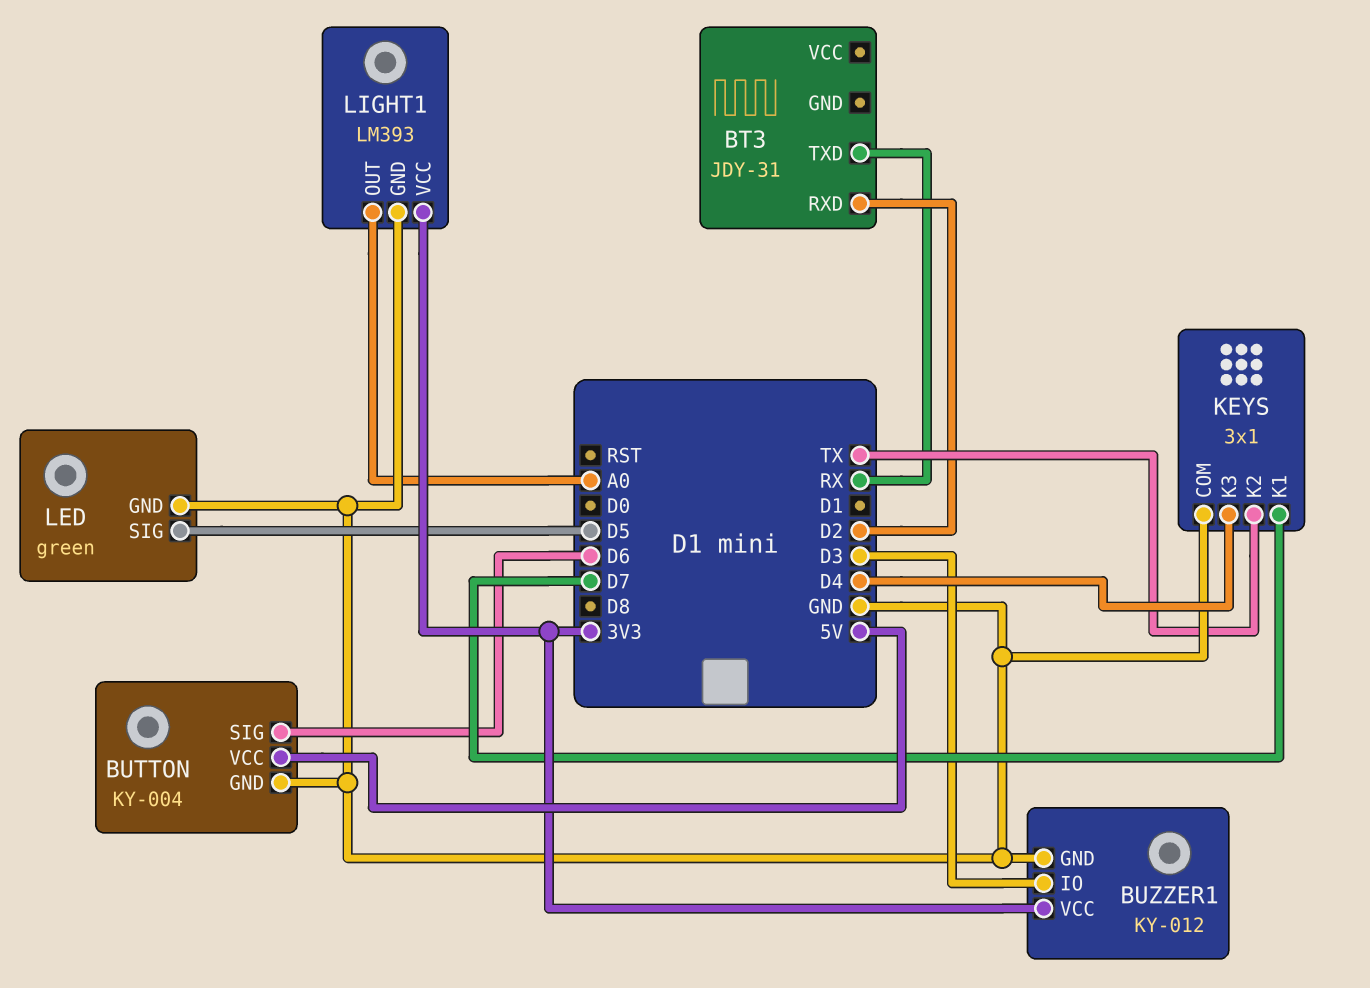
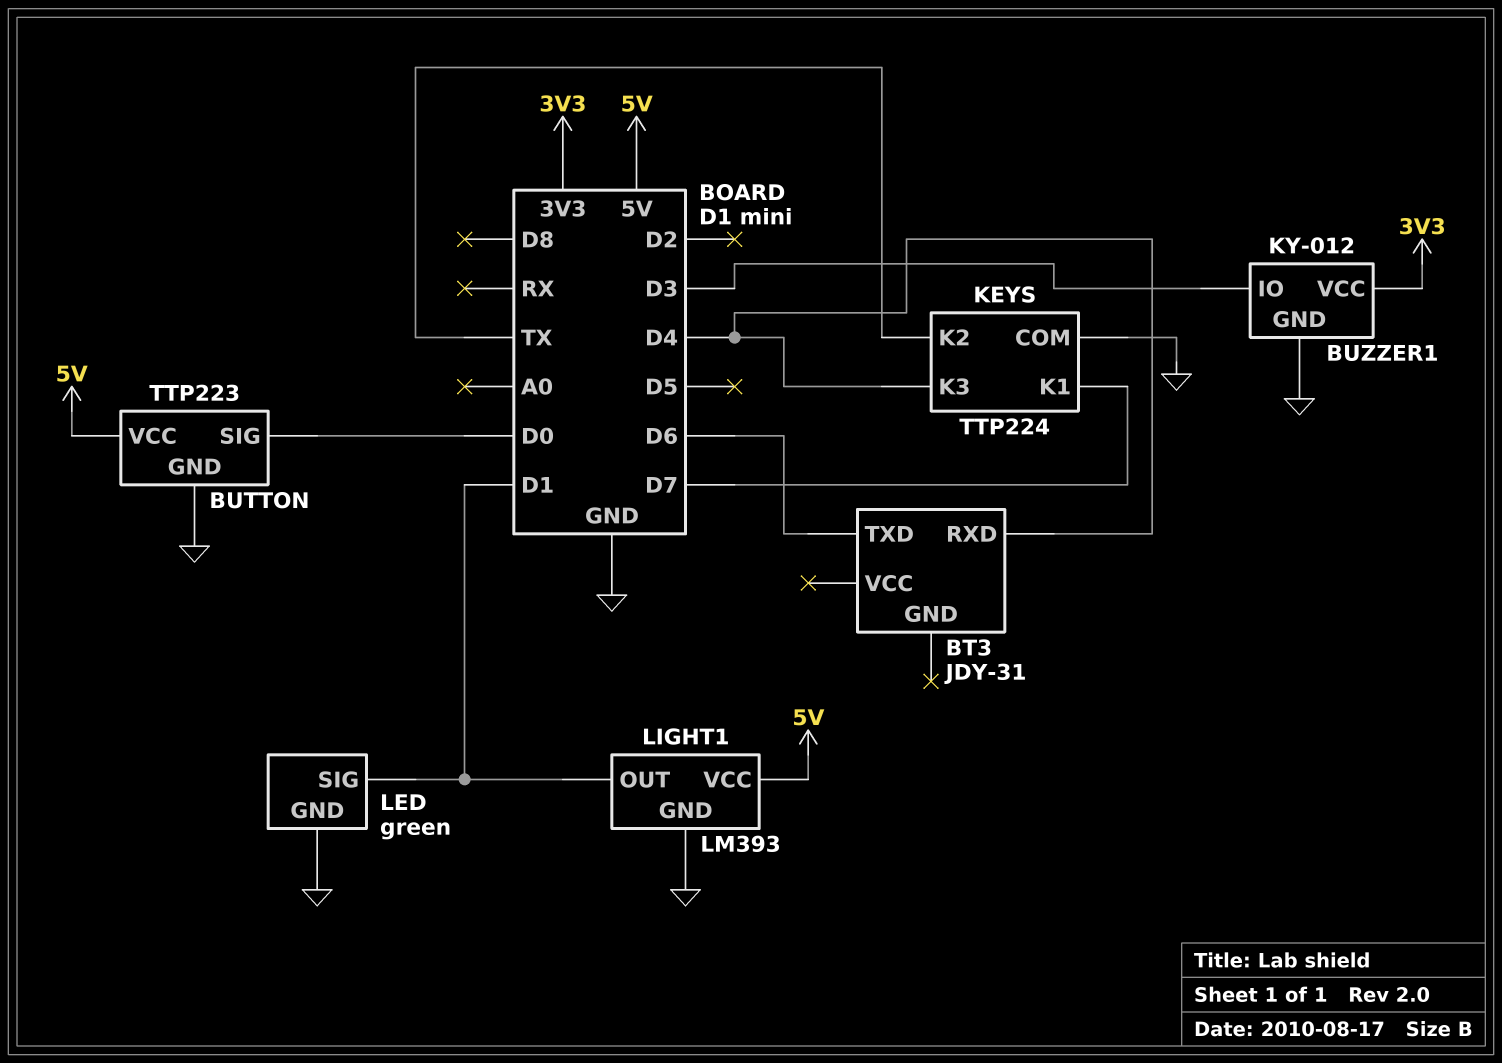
BT3 pin RXD: D2 -> D4
BT3 pin TXD: RX -> D6
BUTTON: KY-004 -> TTP223
BUTTON pin SIG: D6 -> D0
KEYS: 3x1 -> TTP224
LED pin SIG: D5 -> D1
LIGHT1 pin OUT: A0 -> D1
LIGHT1 pin VCC: 3V3 -> 5V

